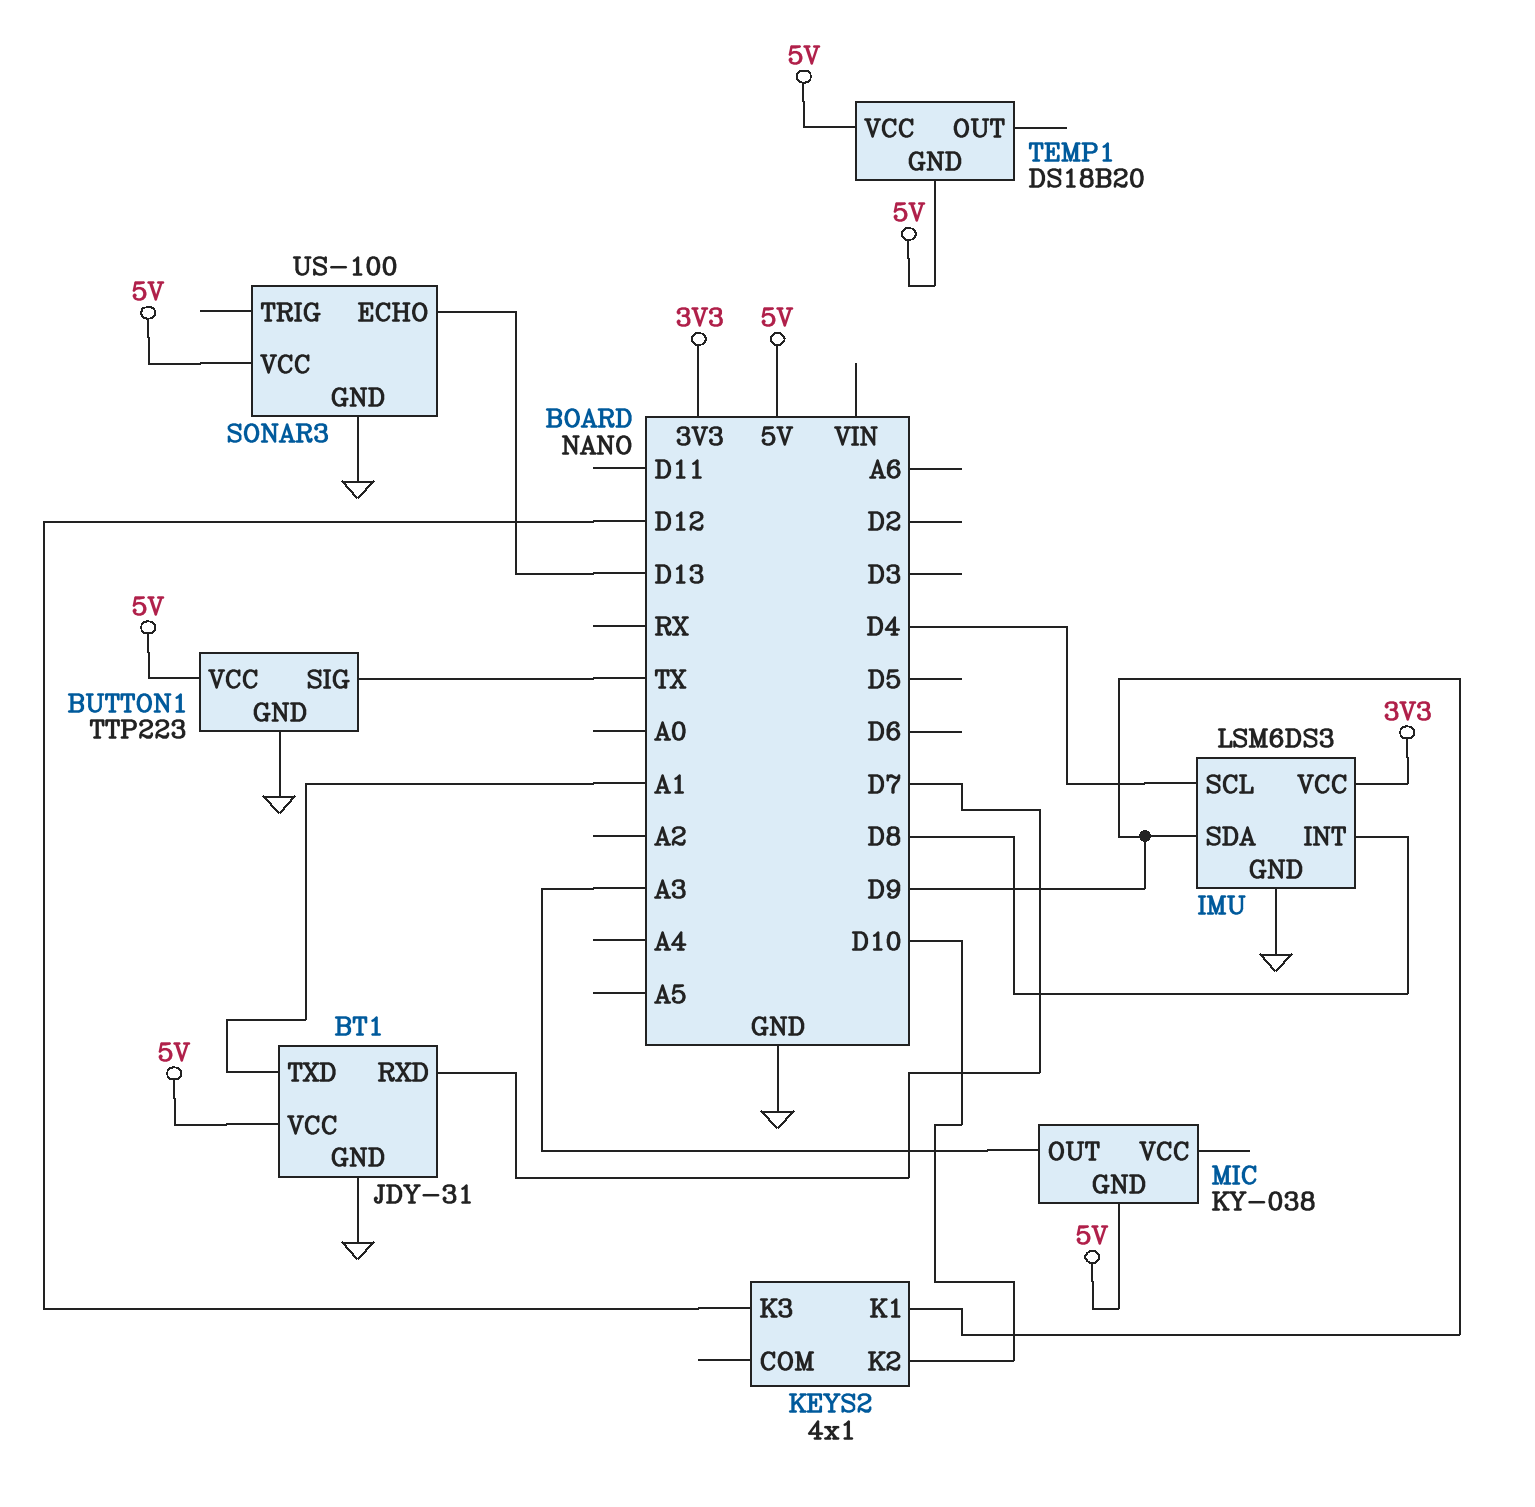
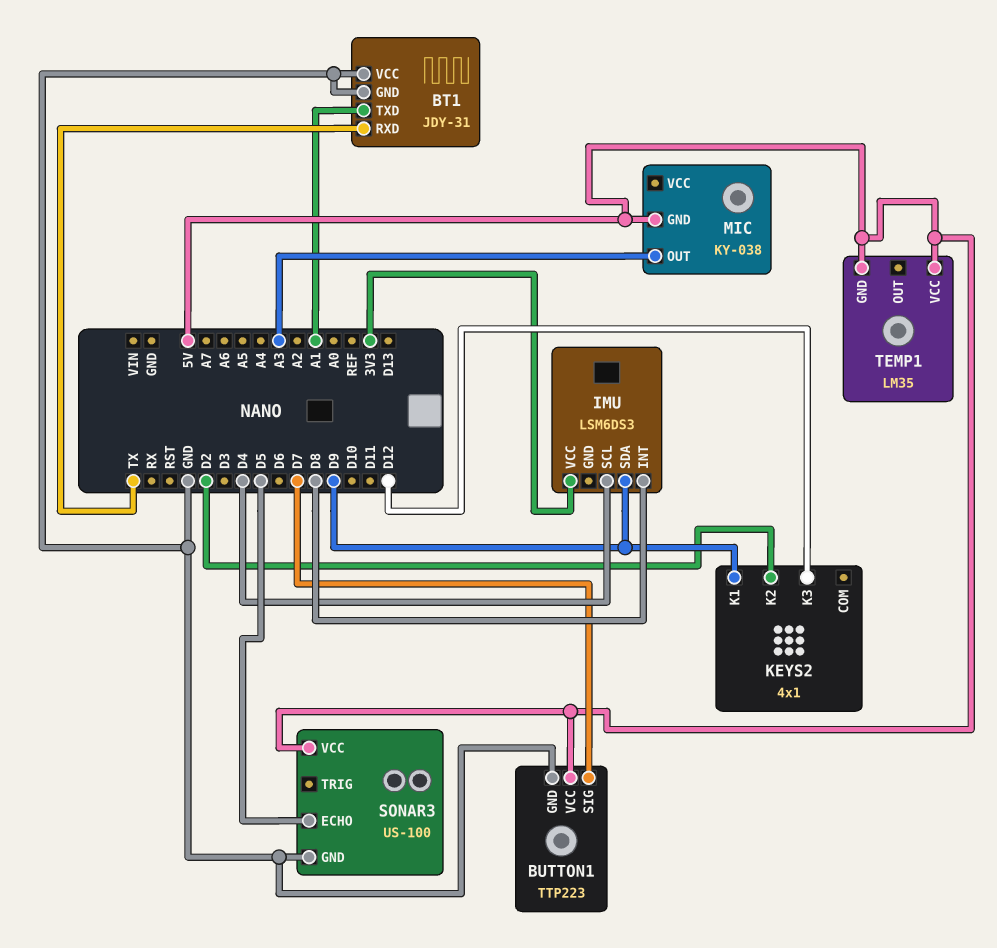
BT1 pin RXD: D7 -> TX
BT1 pin VCC: 5V -> GND
BUTTON1 pin SIG: TX -> D7
IMU pin GND: GND -> none
KEYS2 pin K2: D10 -> D2
SONAR3 pin ECHO: D13 -> D5
TEMP1: DS18B20 -> LM35

